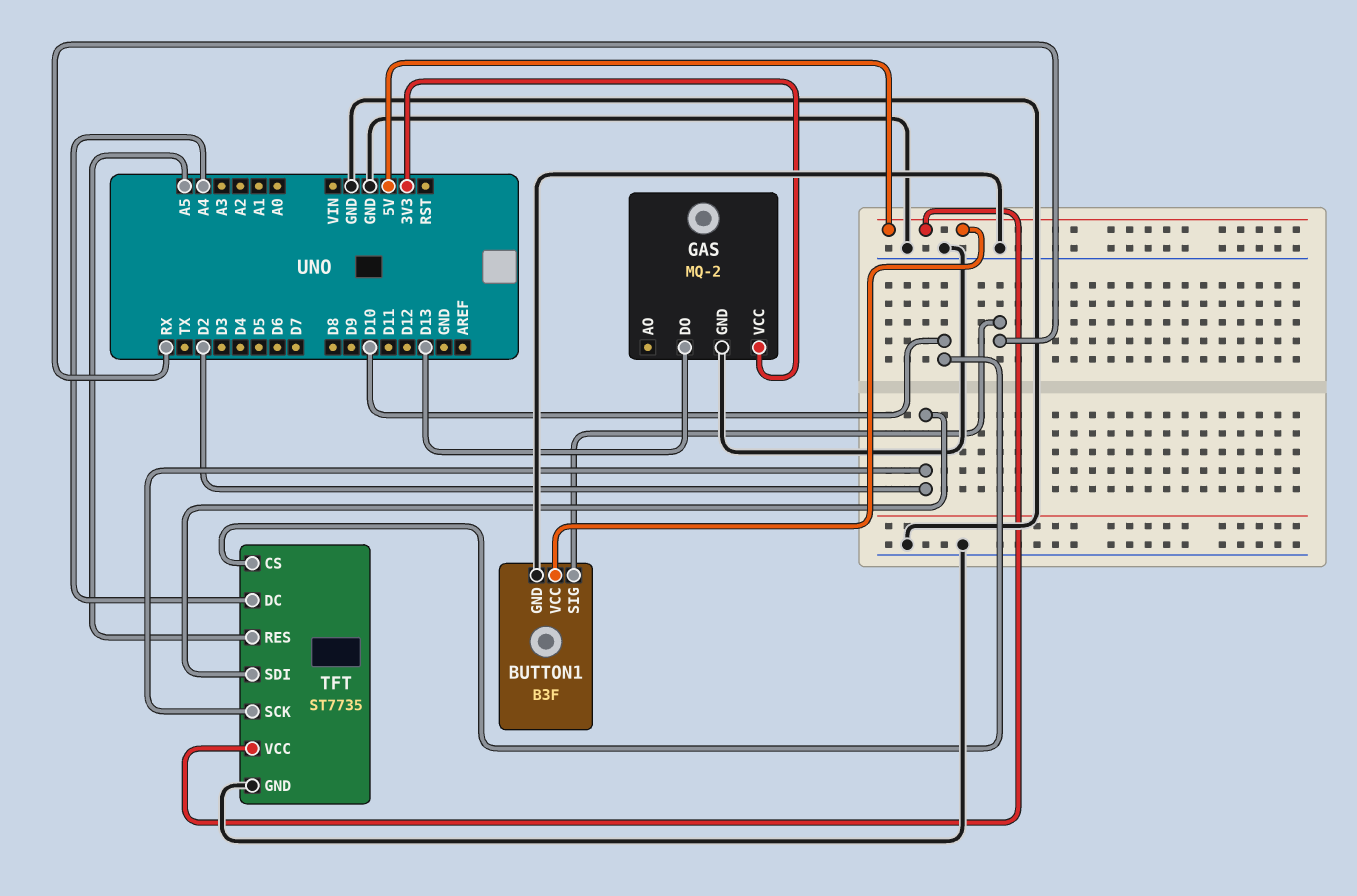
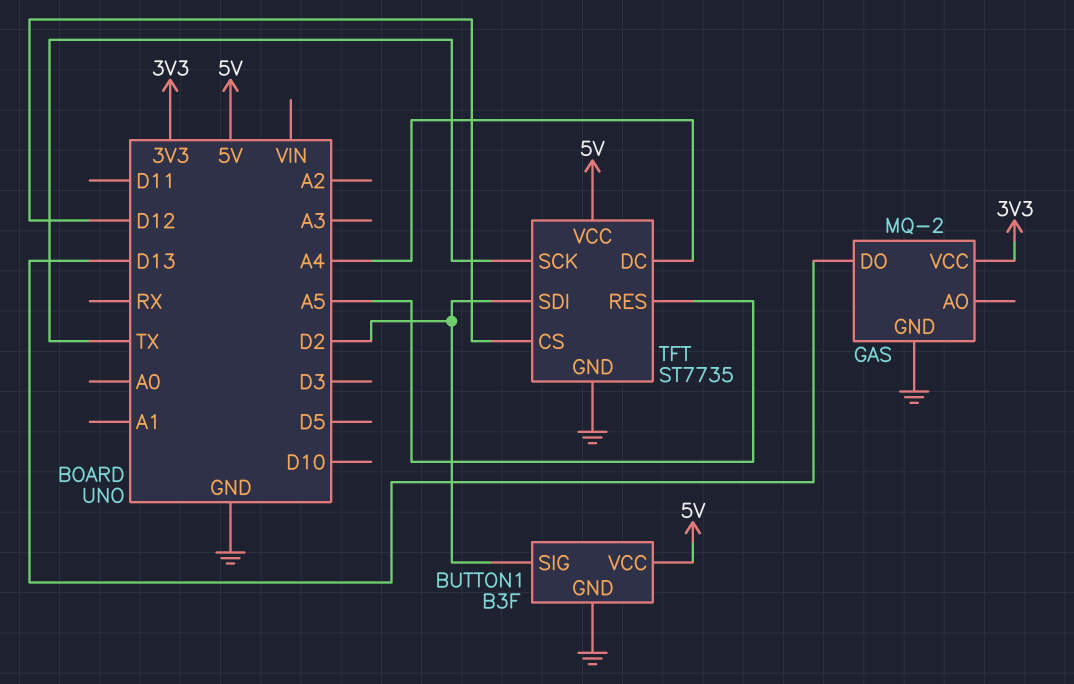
BUTTON1 pin SIG: RX -> D2
TFT pin CS: D10 -> D12
TFT pin SCK: D2 -> TX

